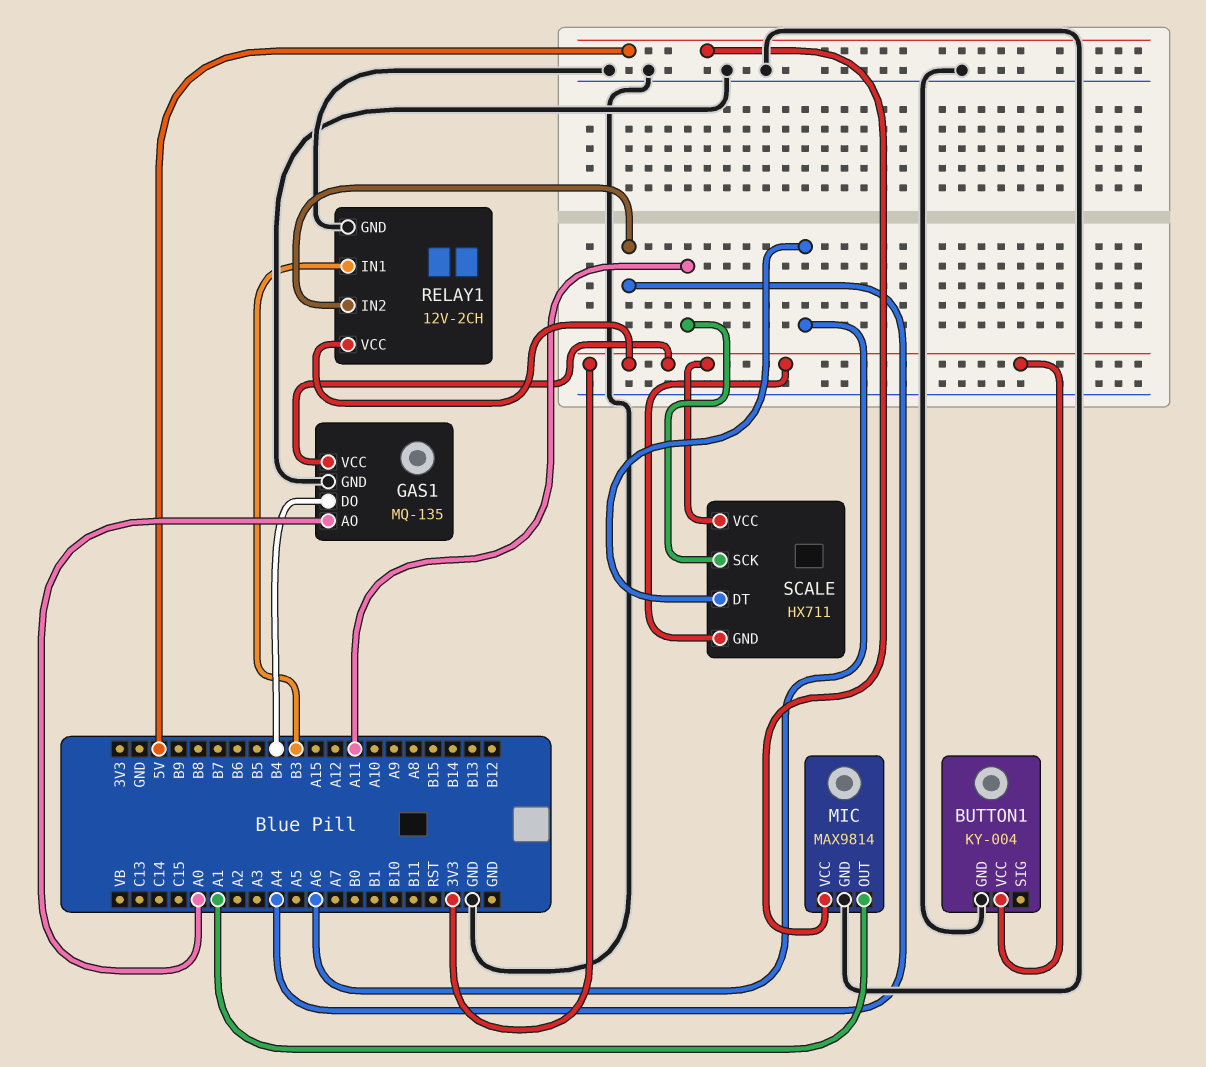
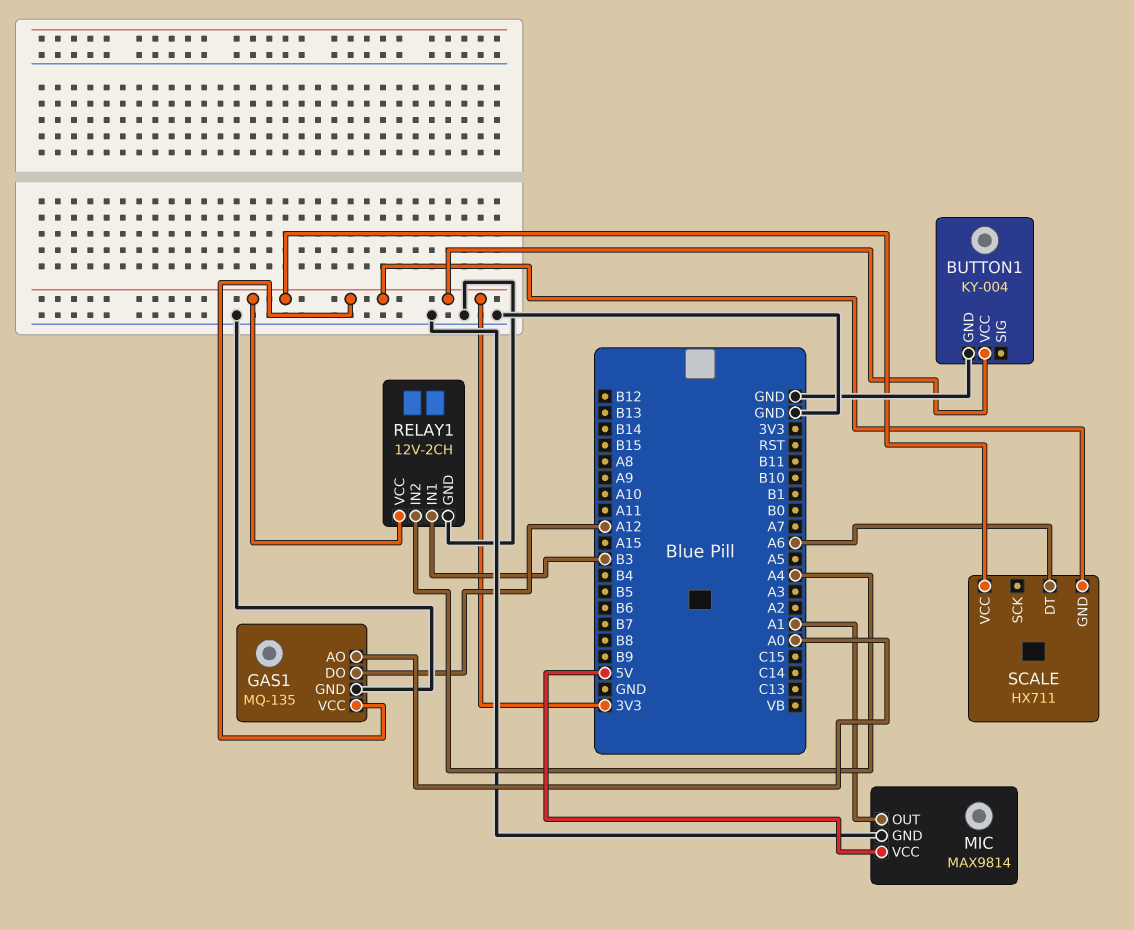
GAS1 pin DO: B4 -> A12
SCALE pin SCK: A11 -> none

